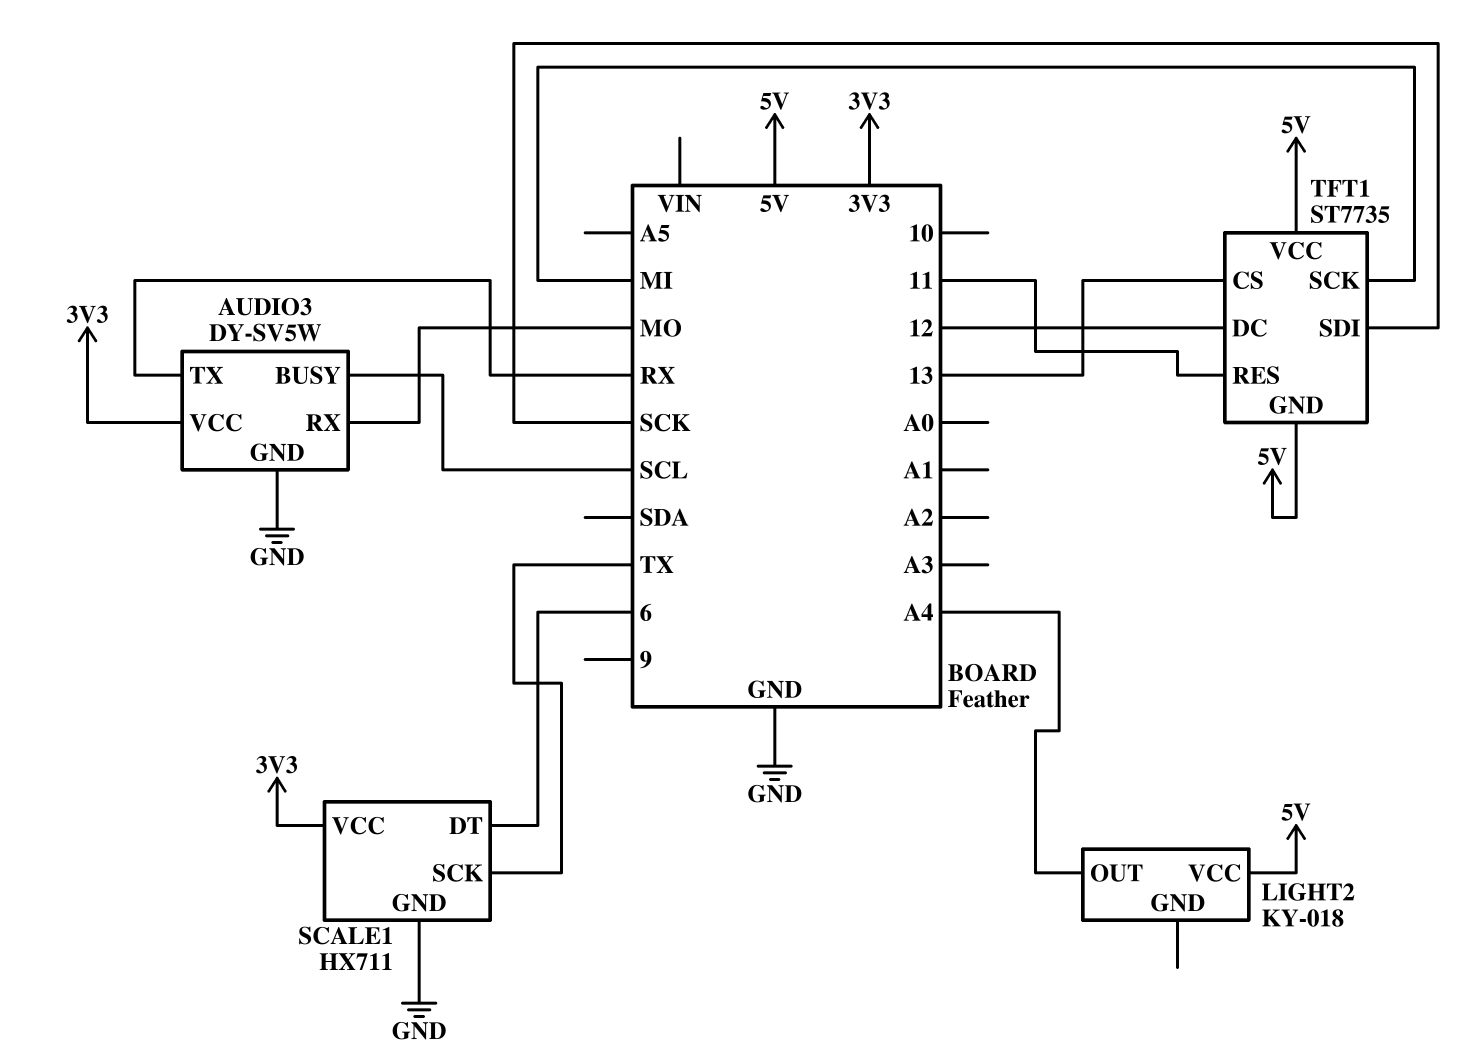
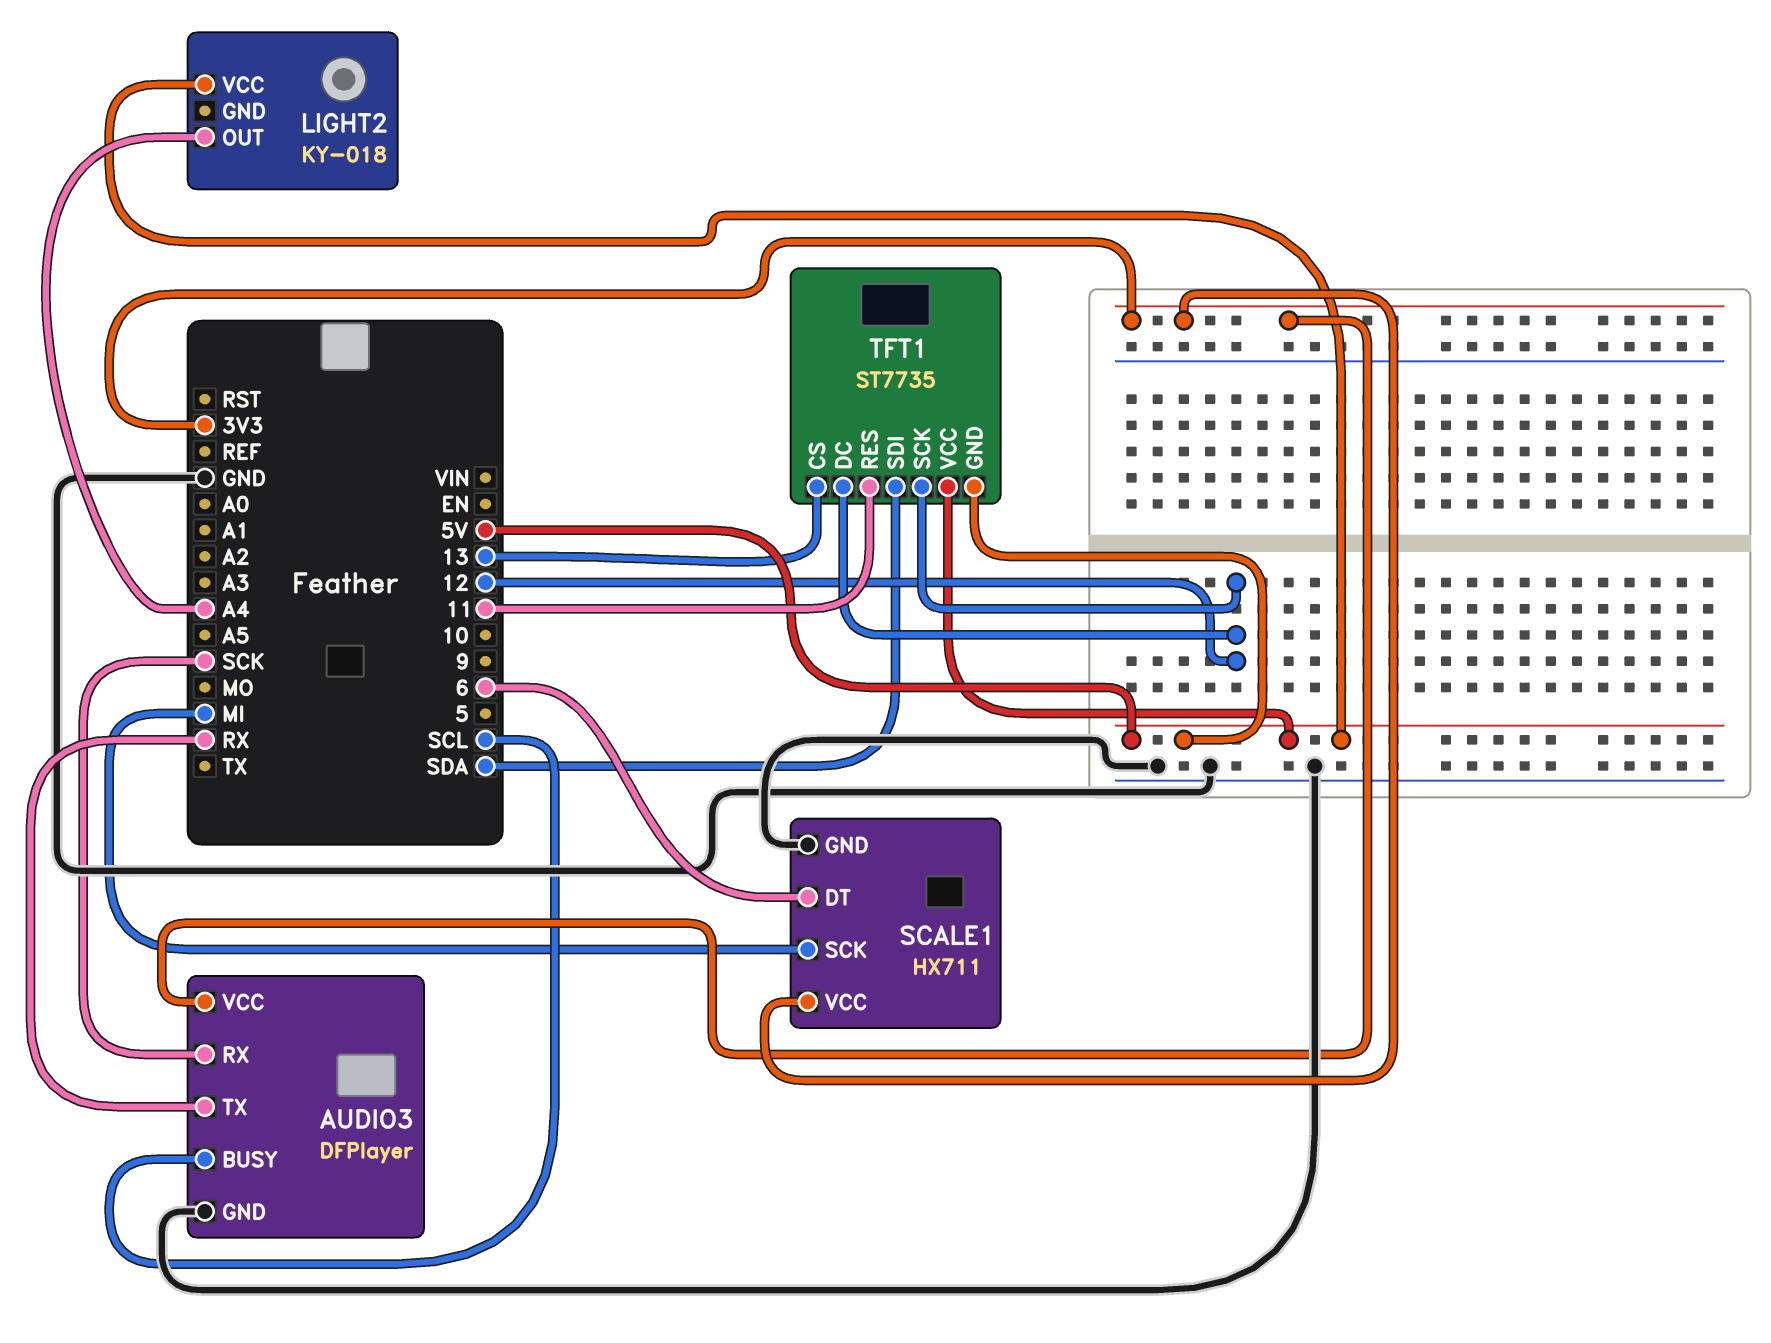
AUDIO3: DY-SV5W -> DFPlayer
AUDIO3 pin RX: MO -> SCK
SCALE1 pin SCK: TX -> MI
TFT1 pin SCK: MI -> 12
TFT1 pin SDI: SCK -> SDA

